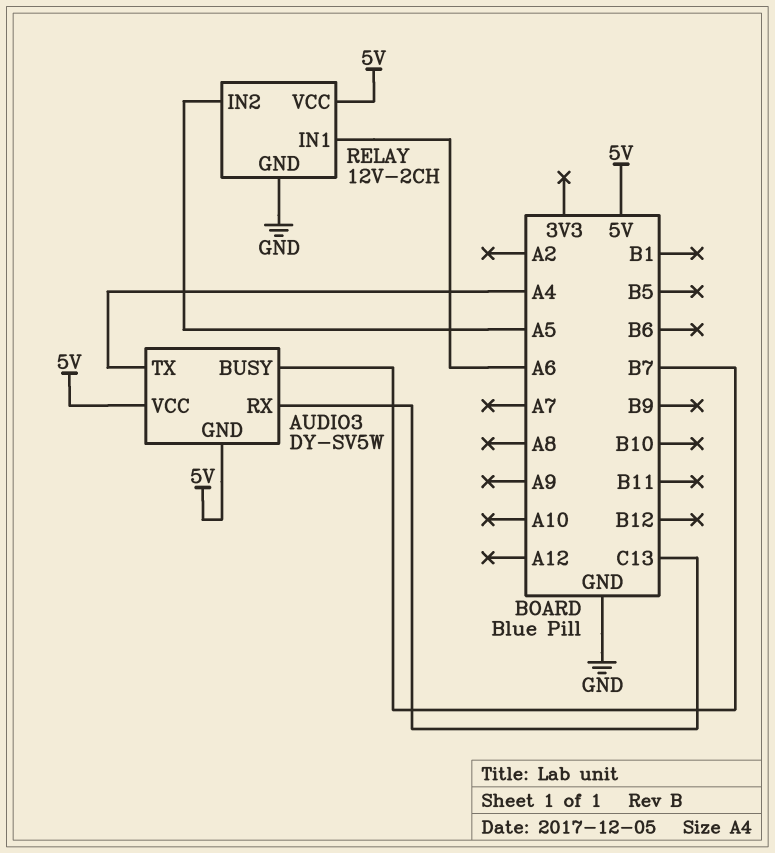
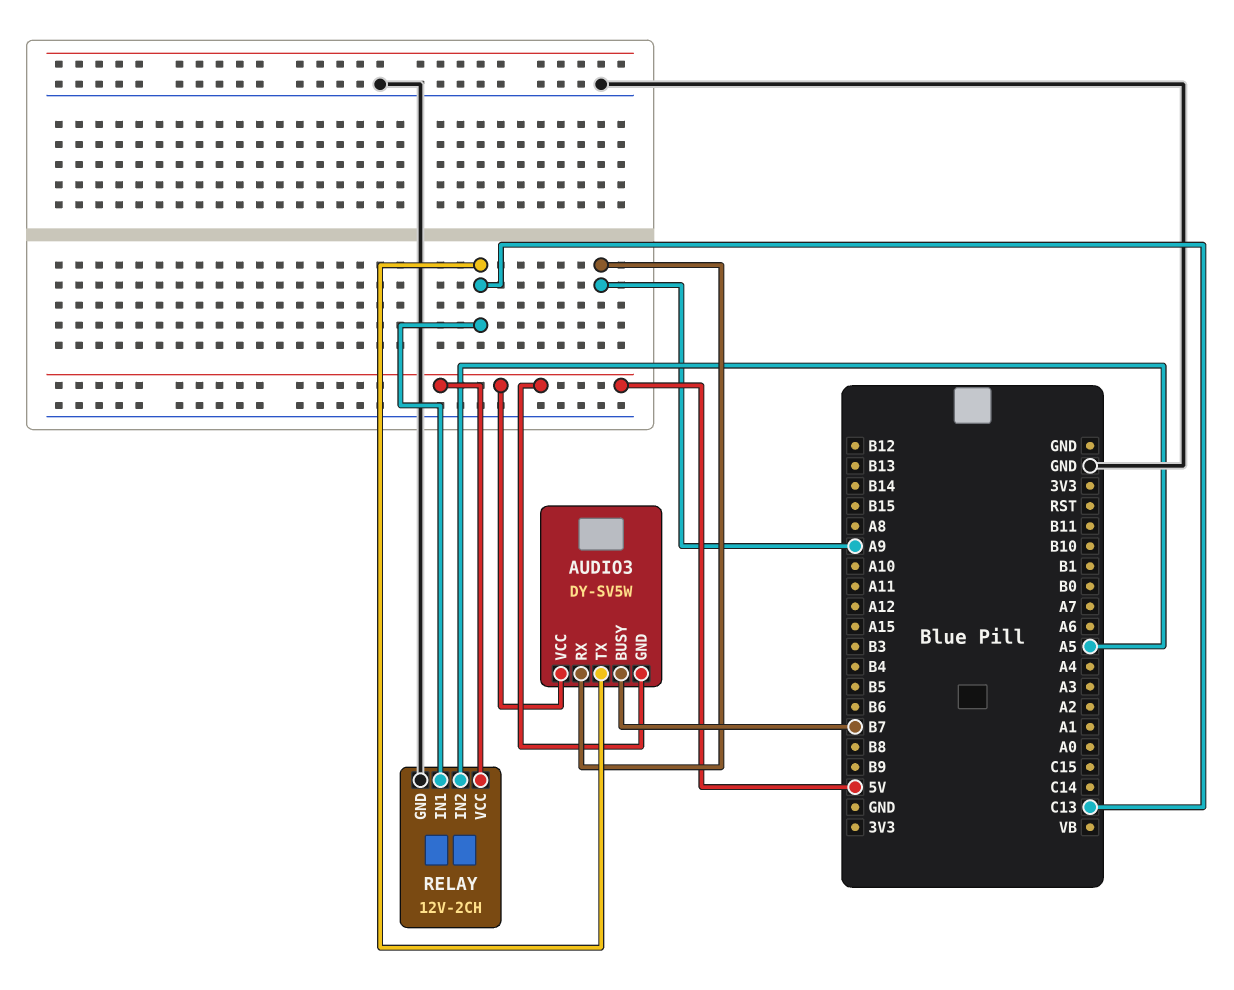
AUDIO3 pin RX: C13 -> A9
AUDIO3 pin TX: A4 -> C13
RELAY pin IN1: A6 -> C13

